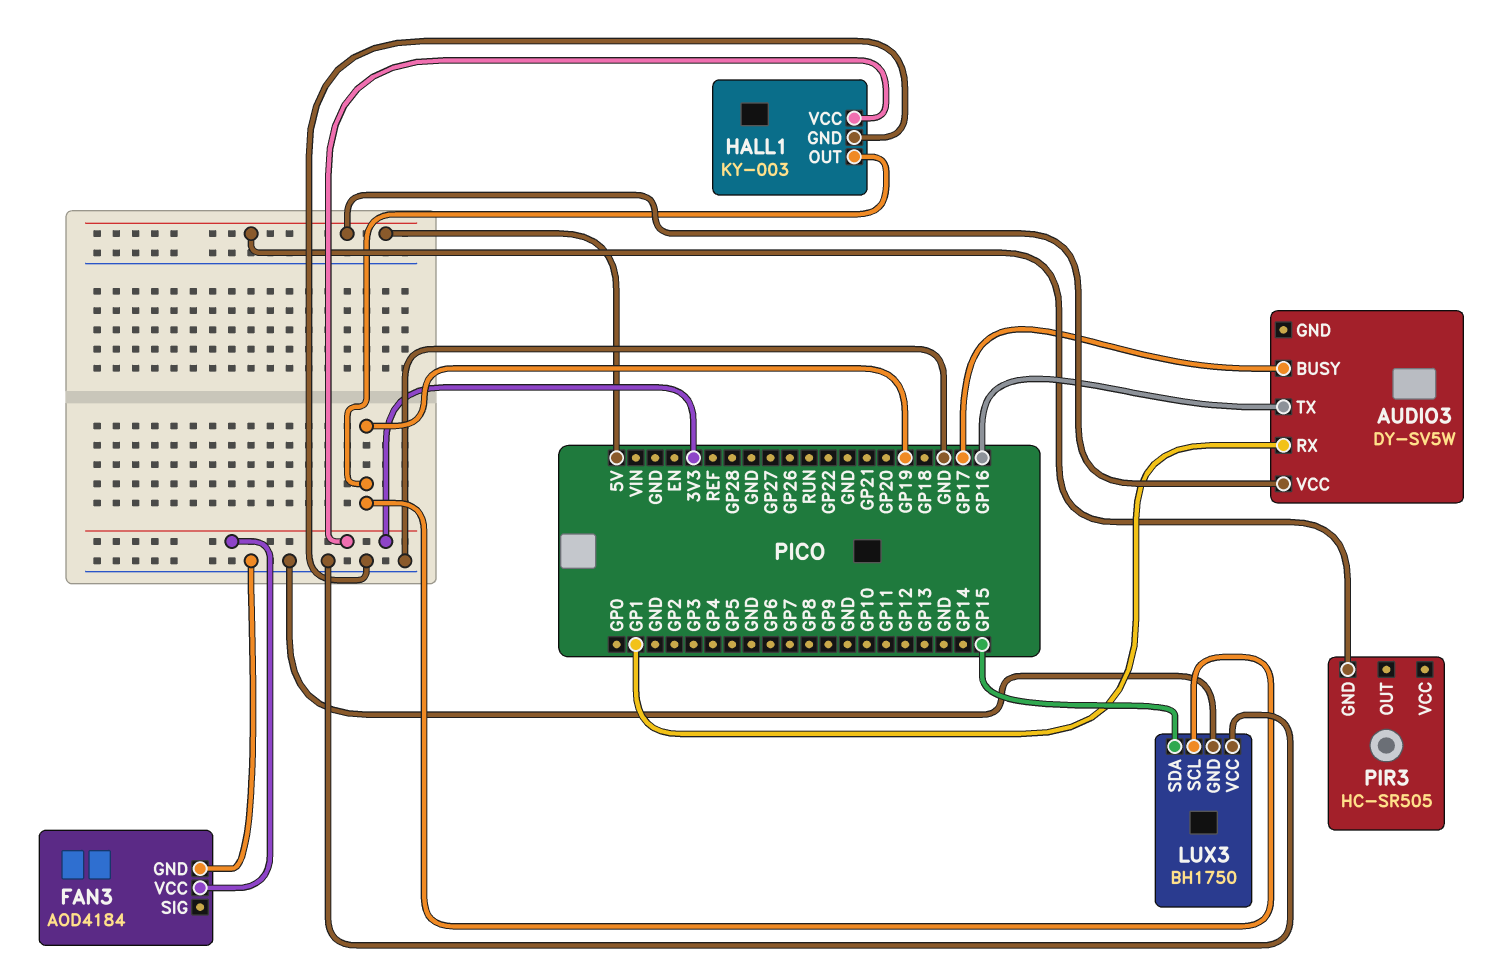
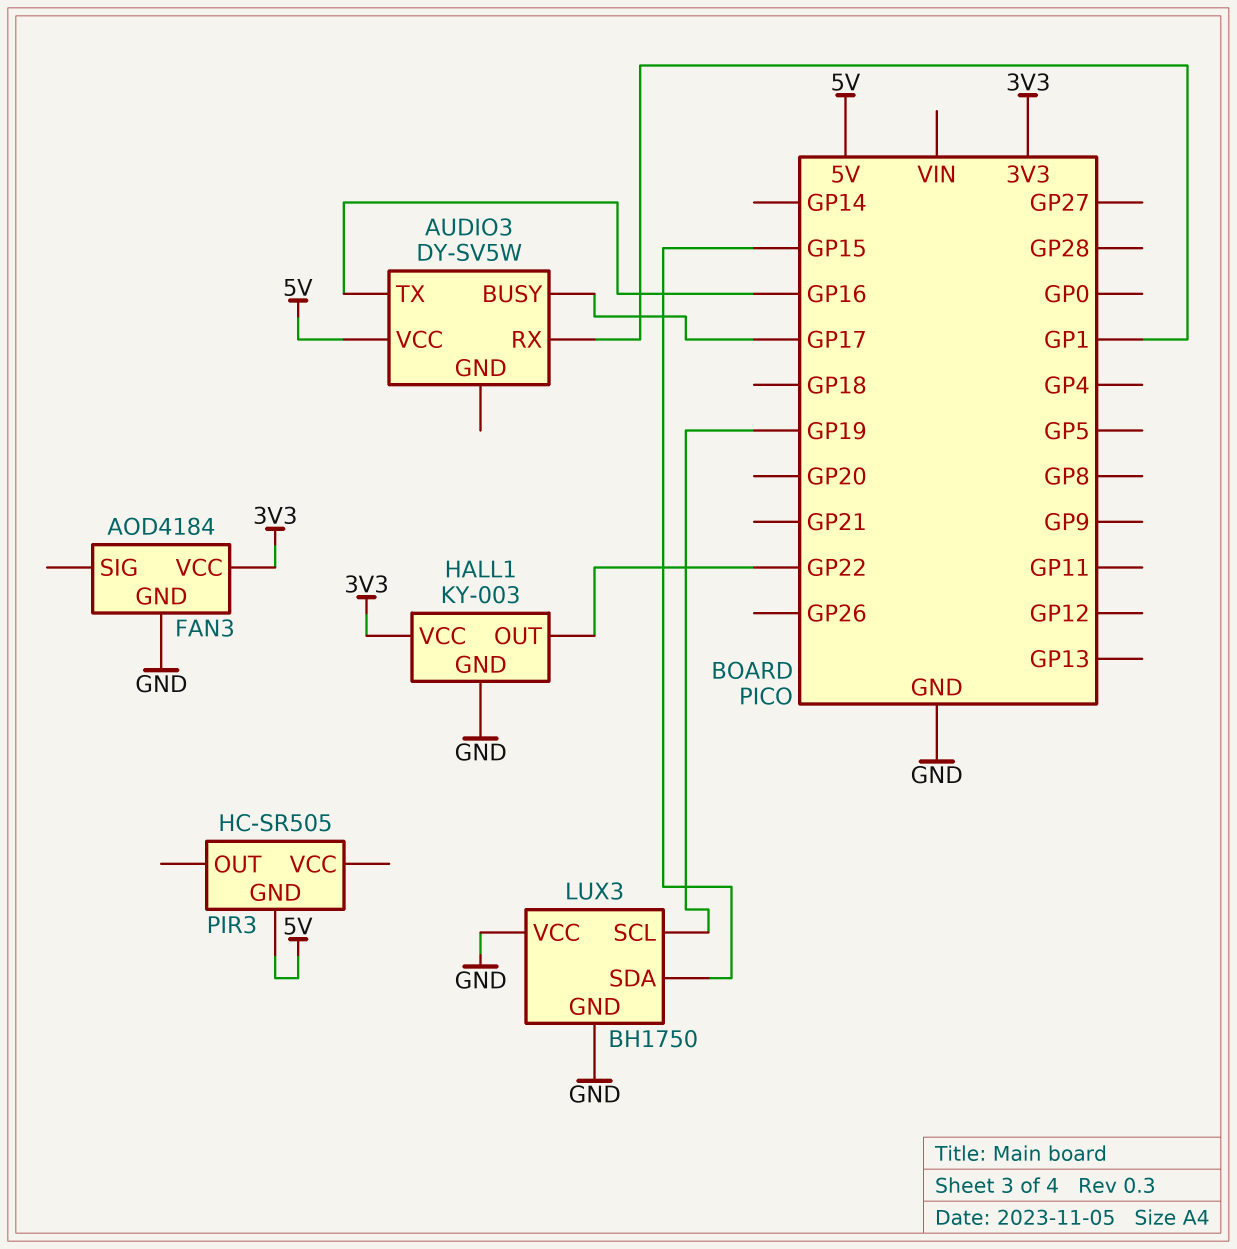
HALL1 pin OUT: GP19 -> GP22

